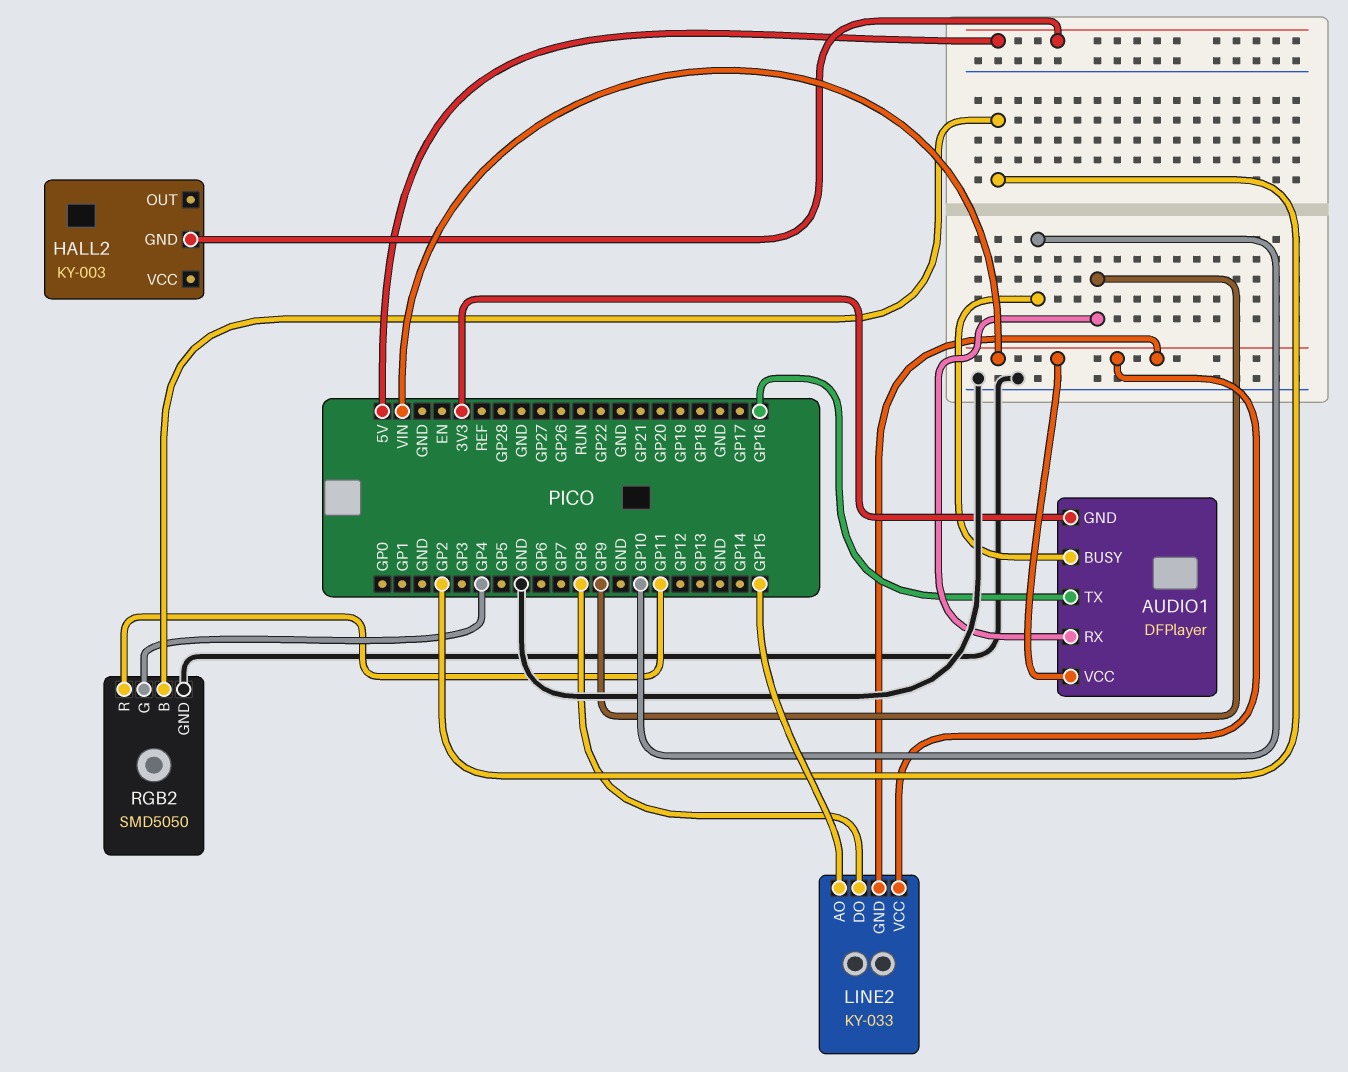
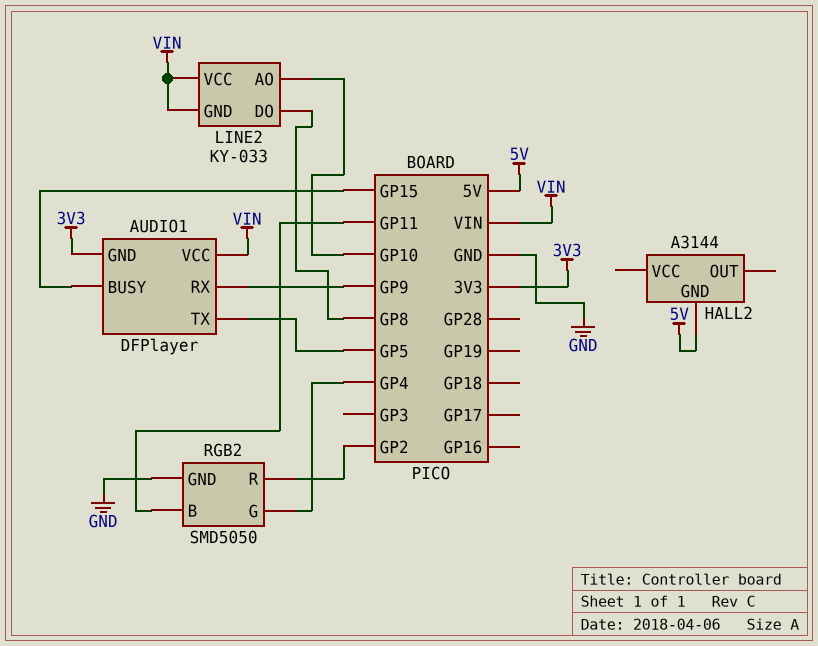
AUDIO1 pin BUSY: GP10 -> GP15
AUDIO1 pin TX: GP16 -> GP5
HALL2: KY-003 -> A3144
LINE2 pin AO: GP15 -> GP10
RGB2 pin B: GP2 -> GP11
RGB2 pin R: GP11 -> GP2

